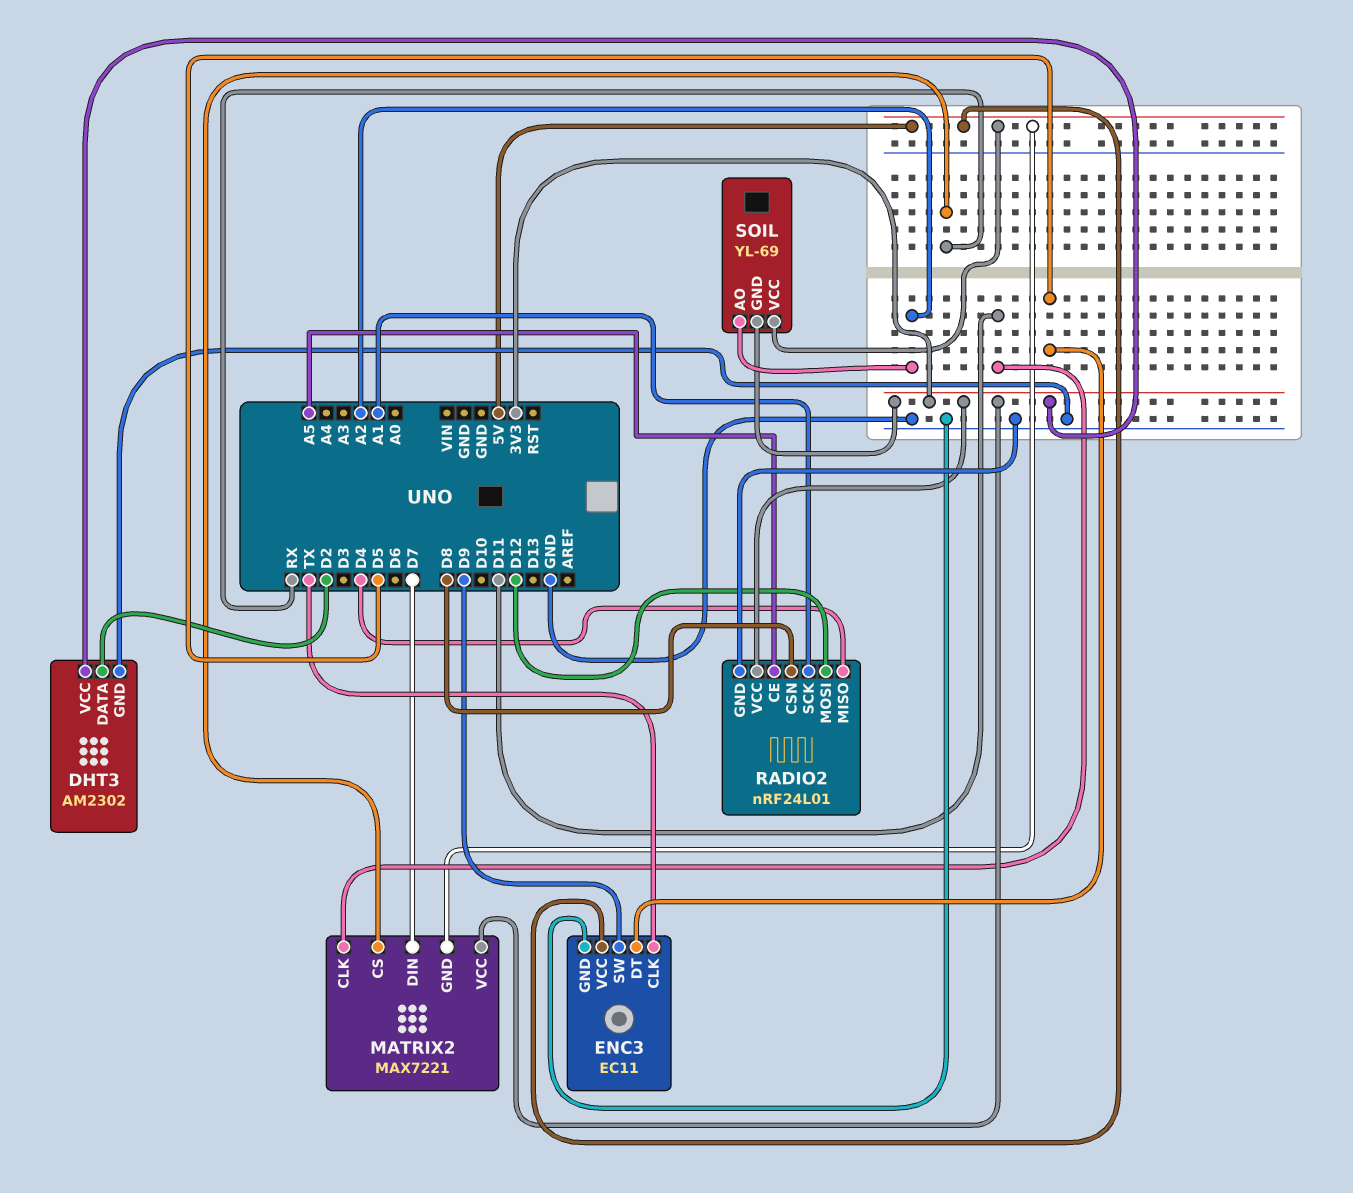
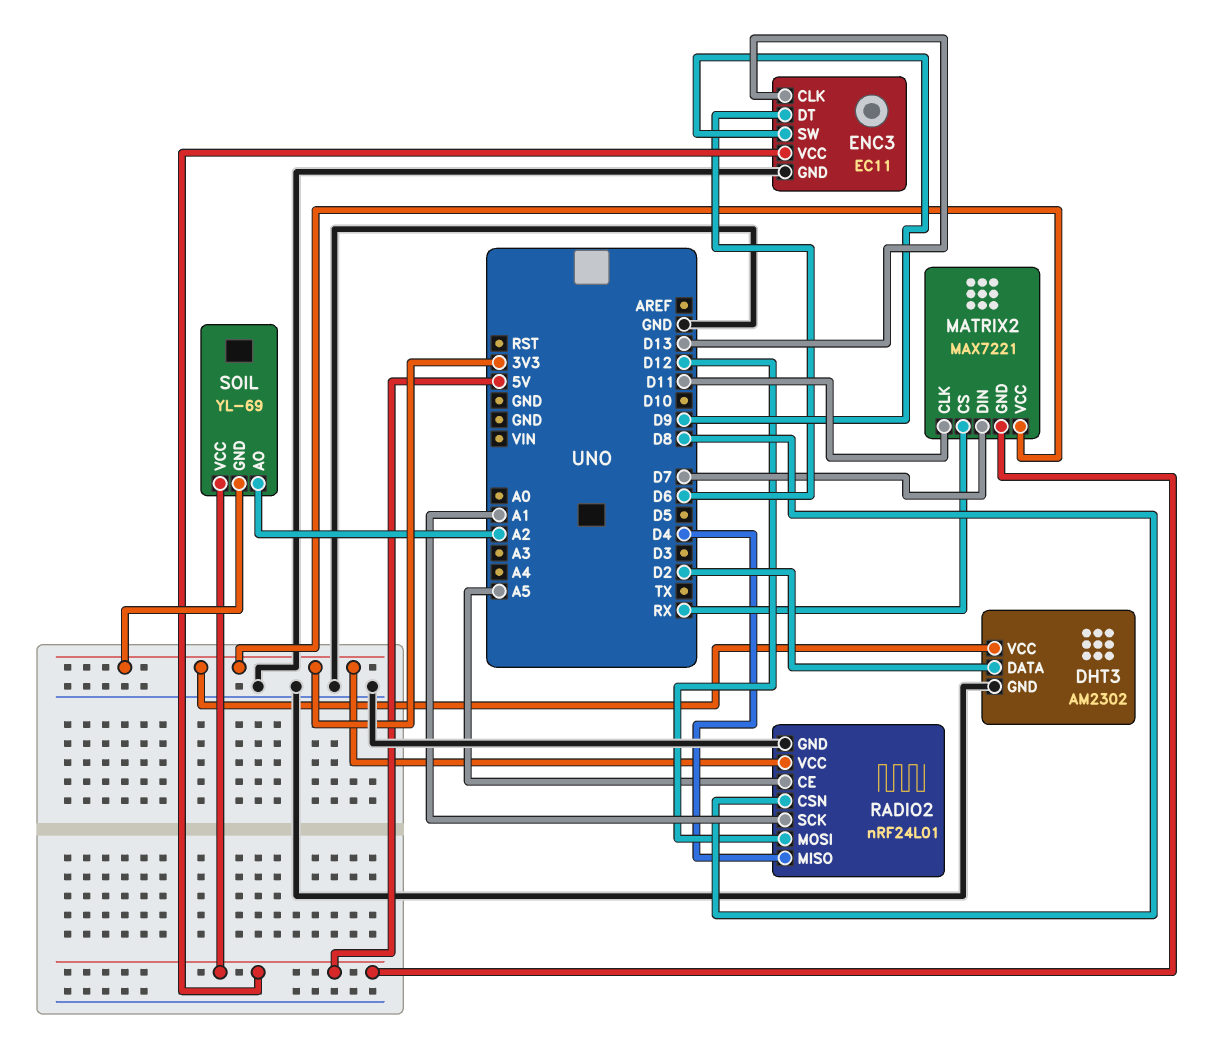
ENC3 pin CLK: TX -> D13
ENC3 pin DT: D5 -> D6

